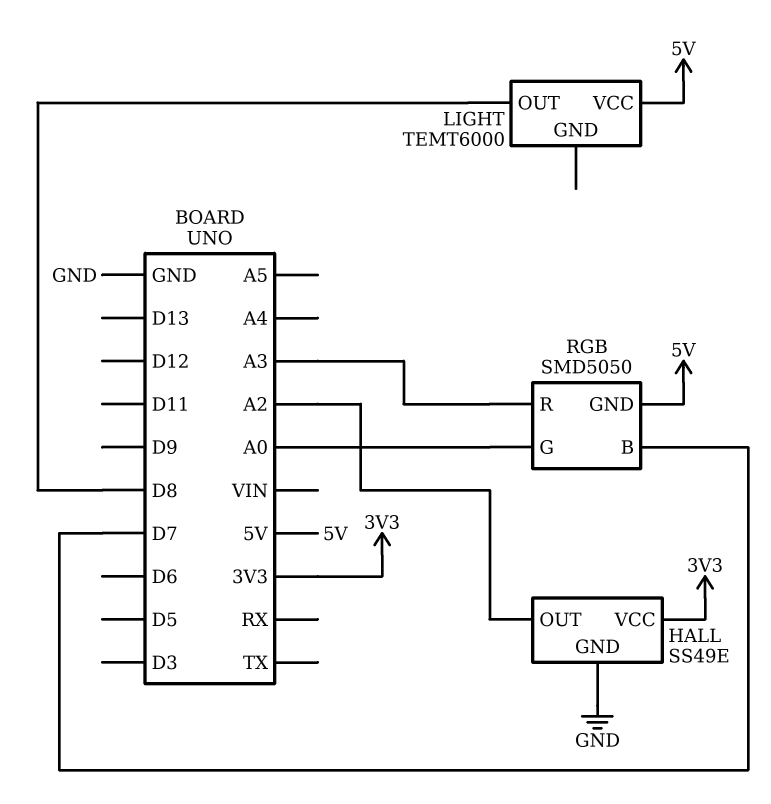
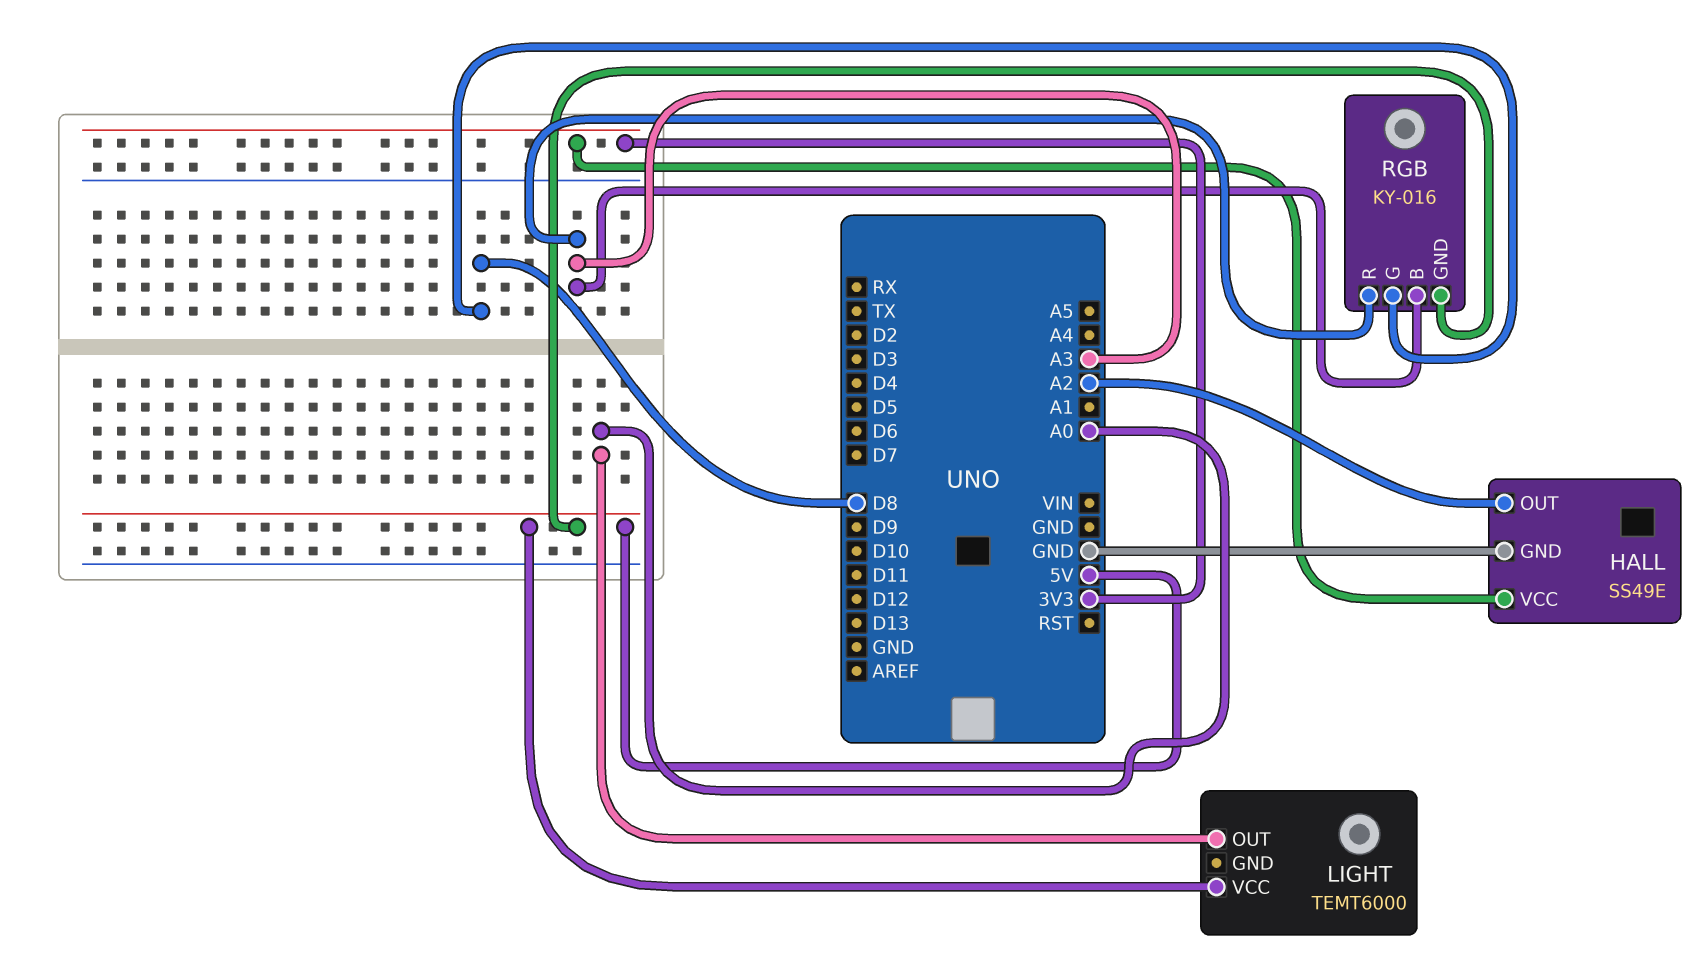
LIGHT pin OUT: D8 -> A0
RGB: SMD5050 -> KY-016
RGB pin B: D7 -> A3
RGB pin G: A0 -> D8

